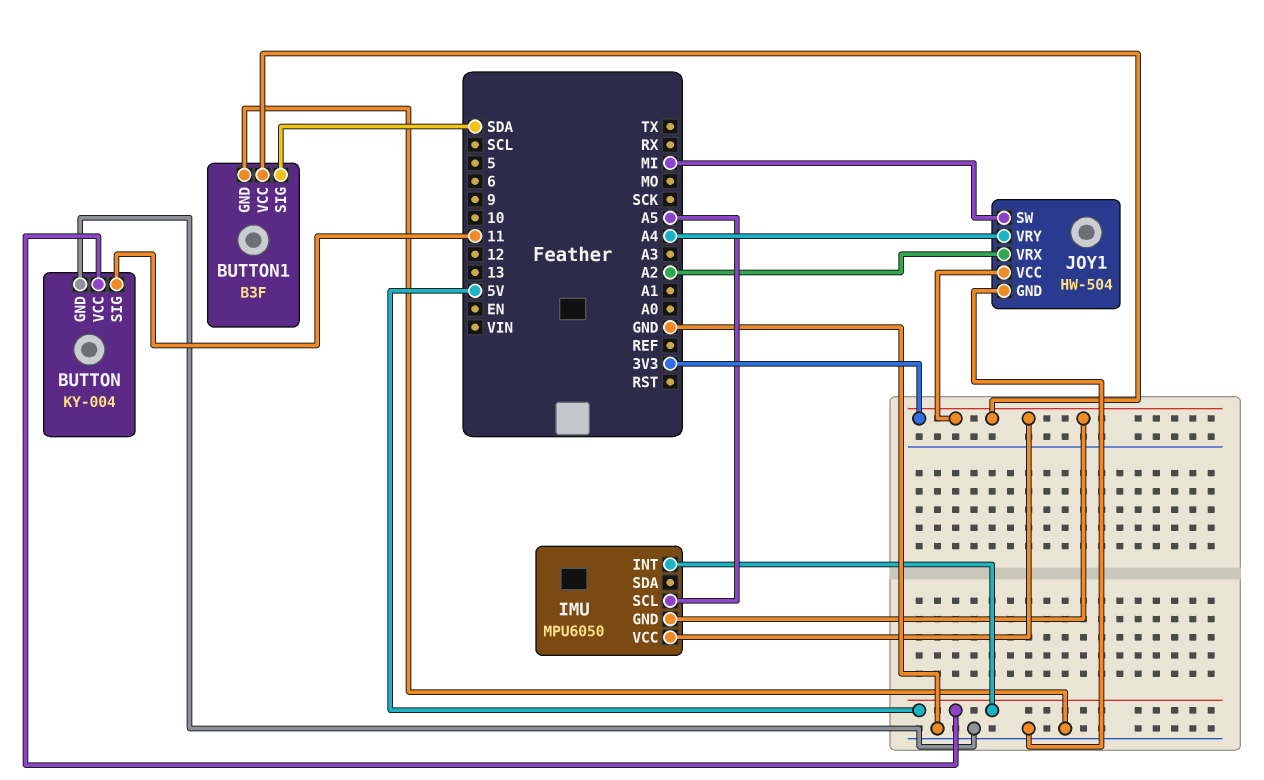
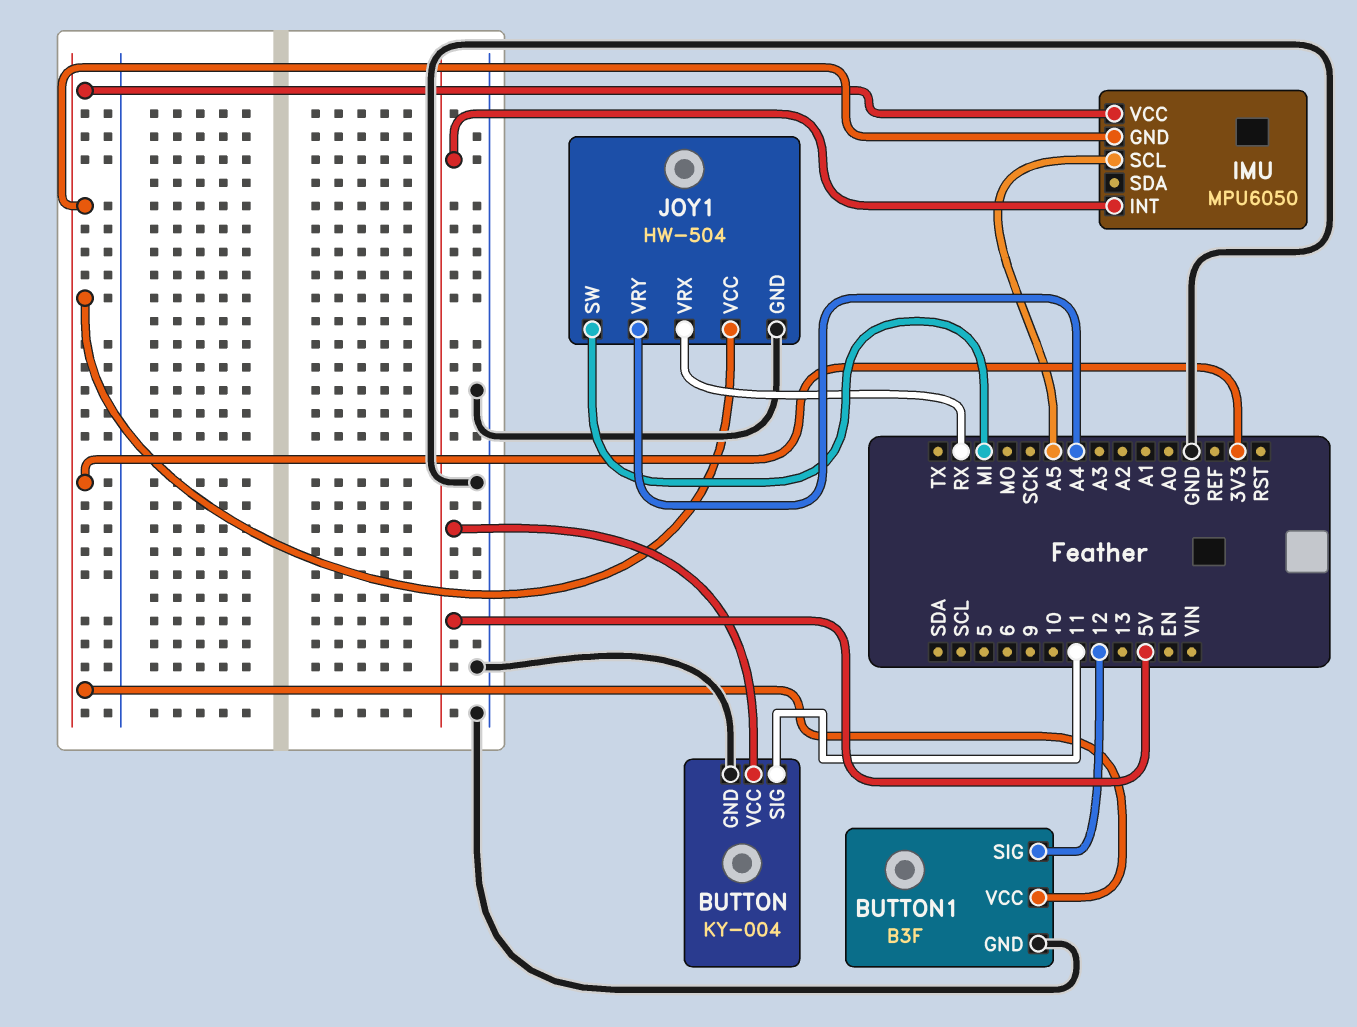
BUTTON1 pin SIG: SDA -> 12
JOY1 pin VRX: A2 -> RX

